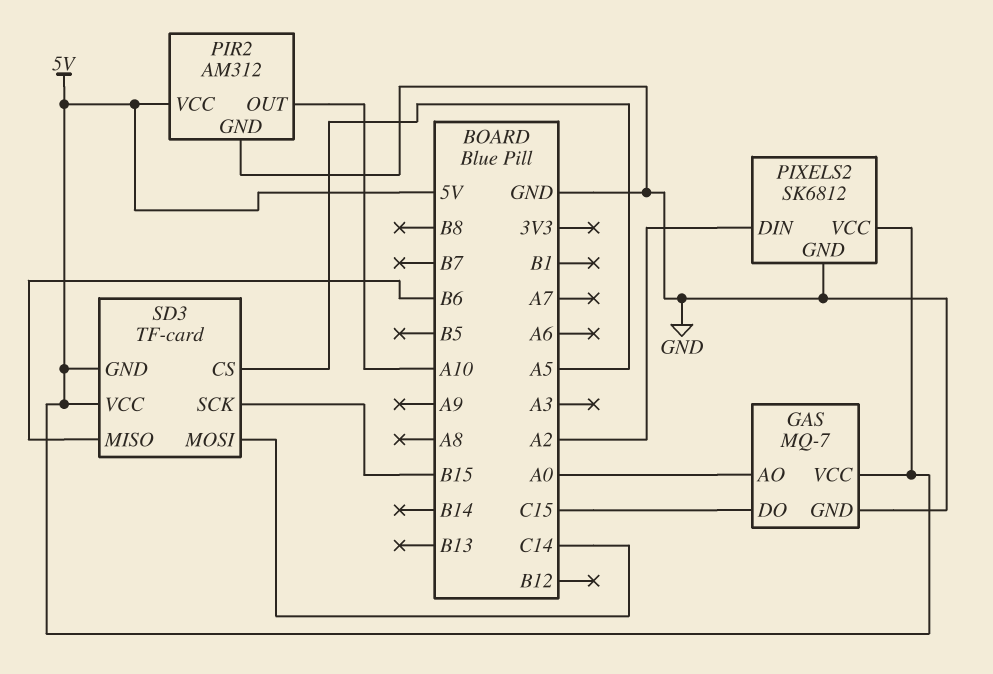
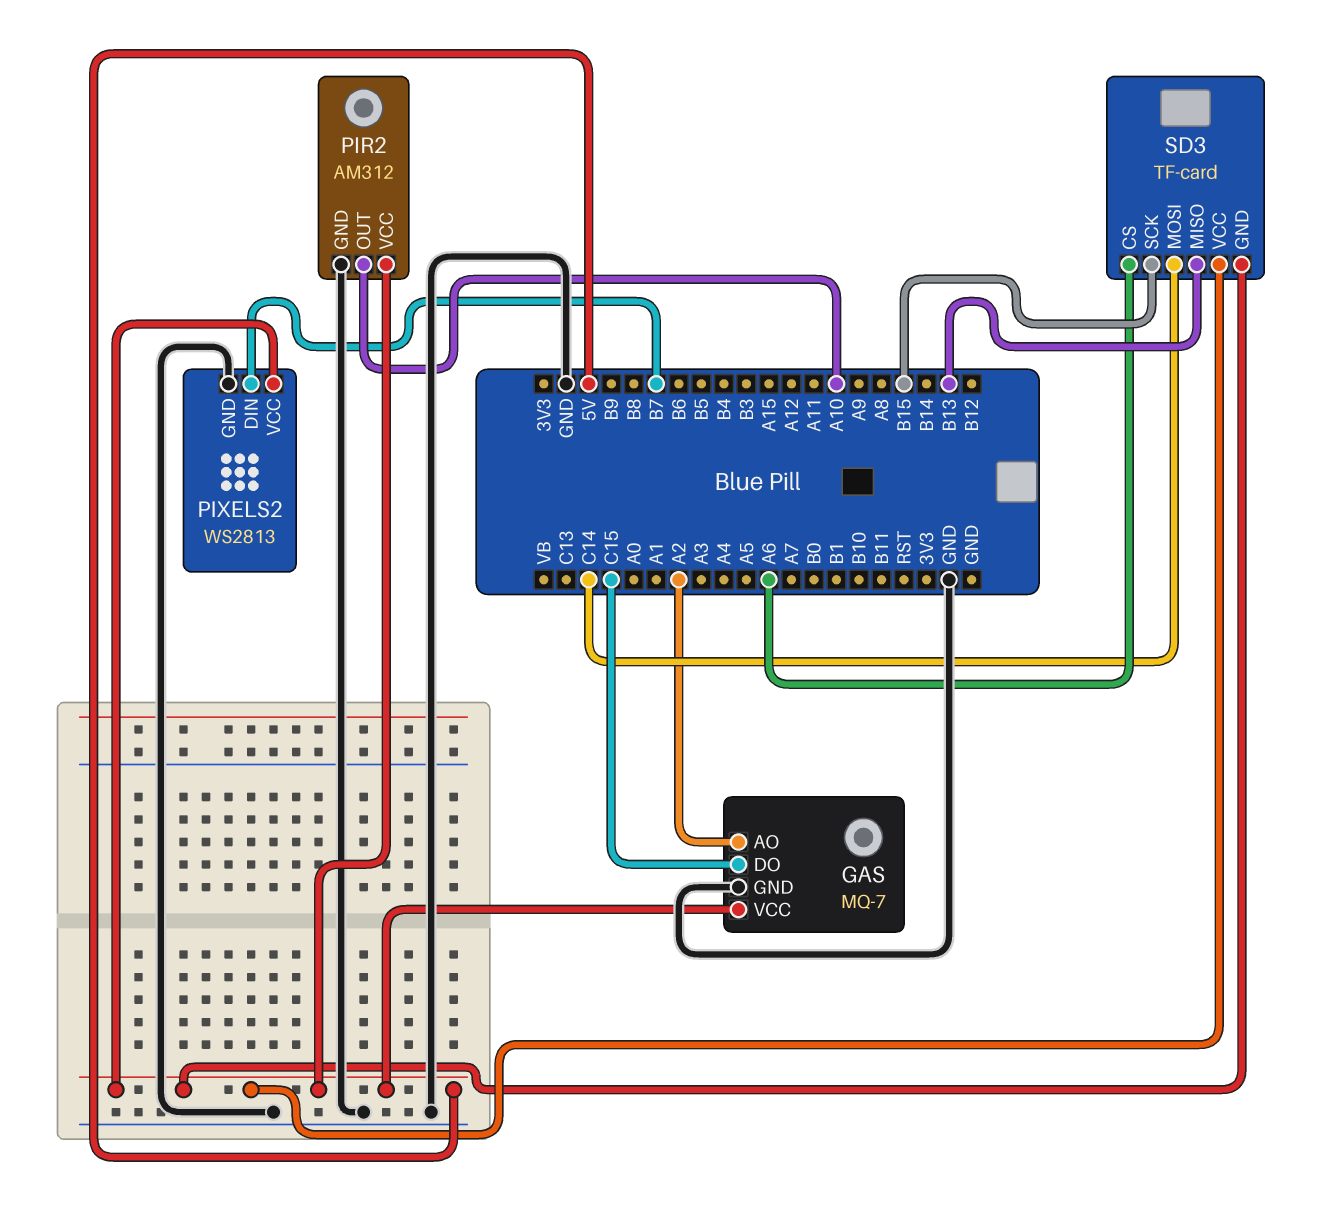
GAS pin AO: A0 -> A2
PIXELS2: SK6812 -> WS2813
PIXELS2 pin DIN: A2 -> B7
SD3 pin CS: A5 -> A6
SD3 pin MISO: B6 -> B13

